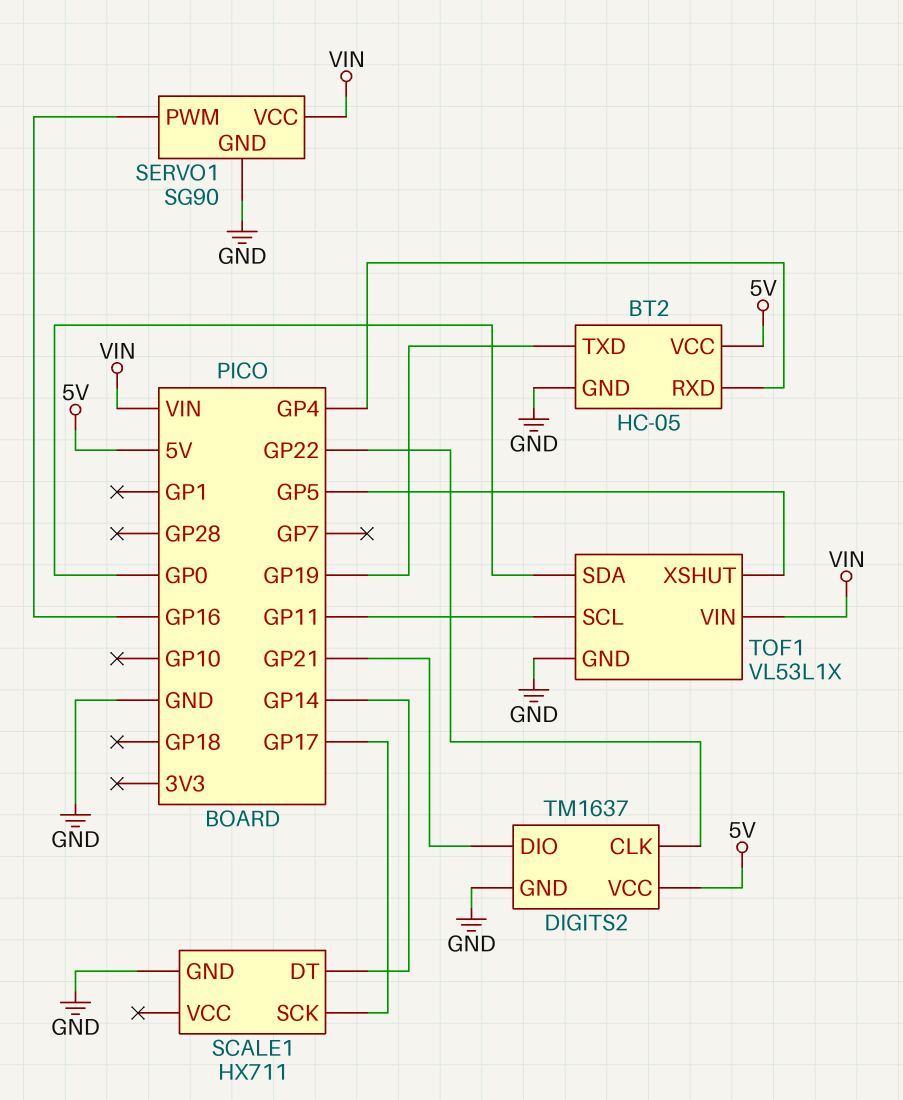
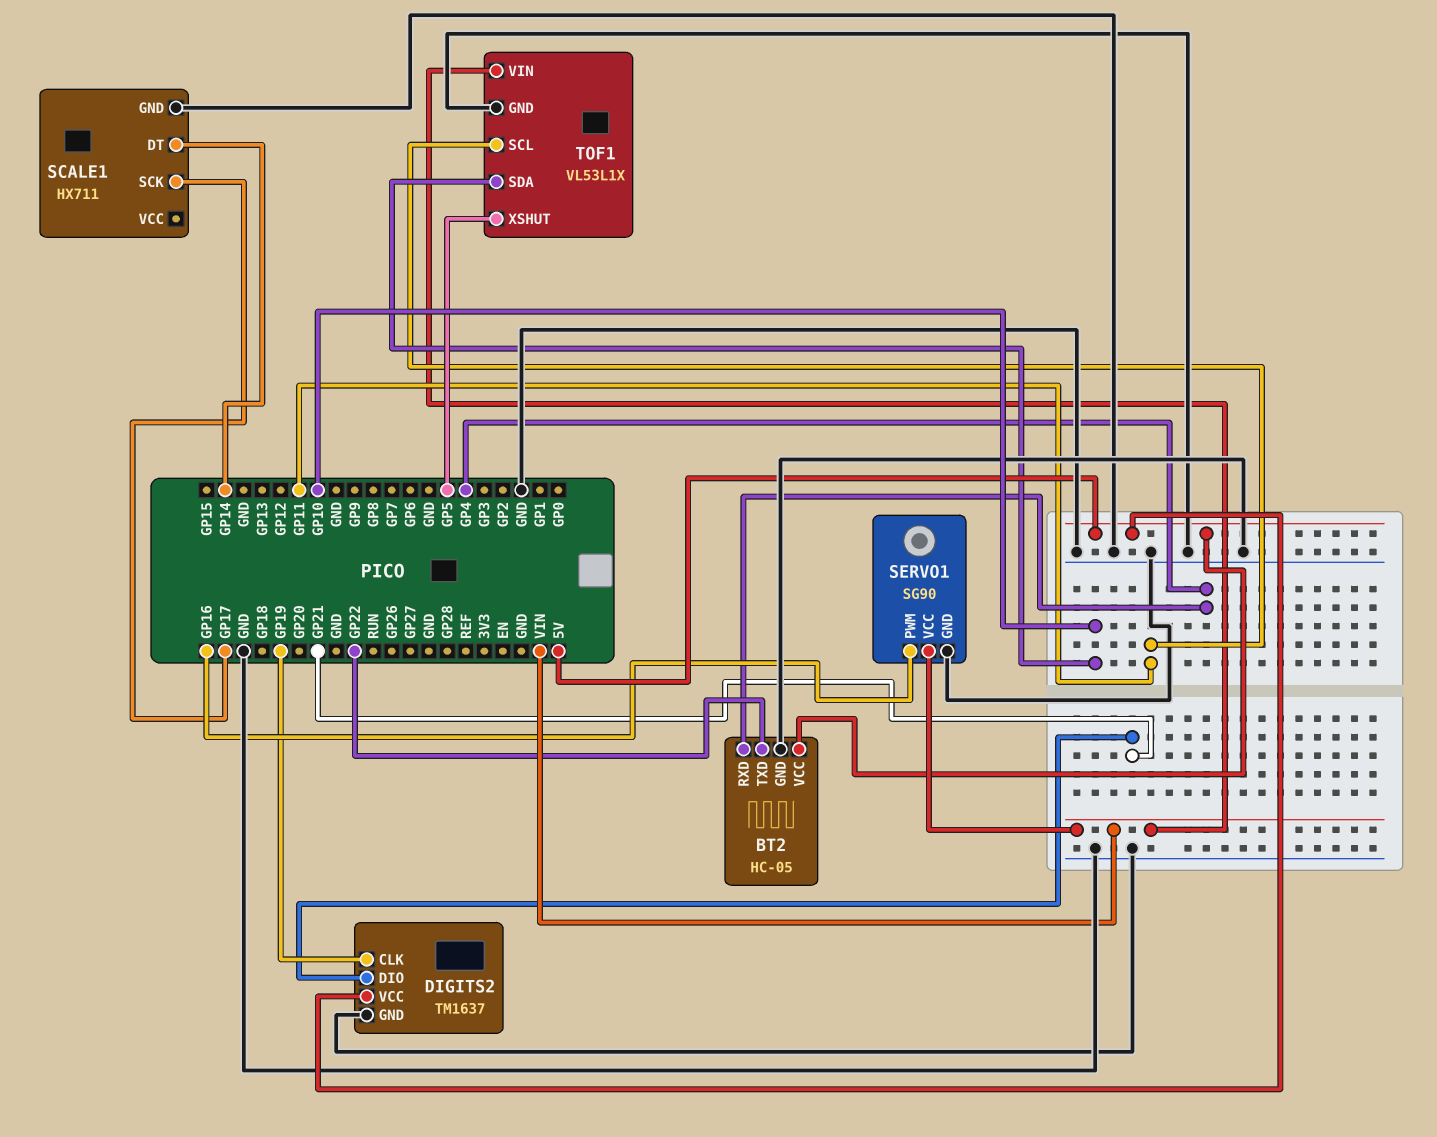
BT2 pin TXD: GP19 -> GP22
DIGITS2 pin CLK: GP22 -> GP19
TOF1 pin SDA: GP0 -> GP10

